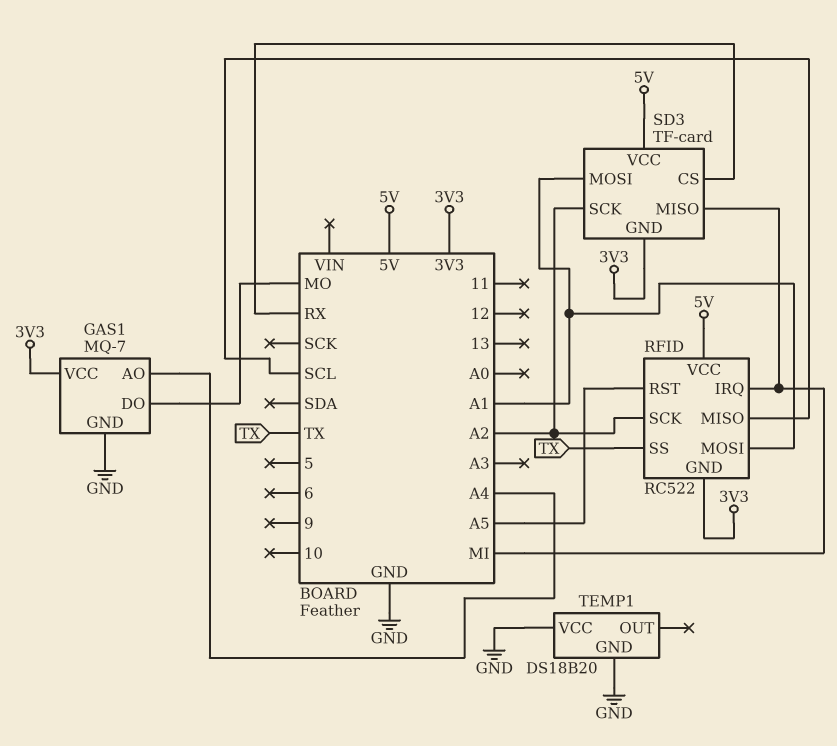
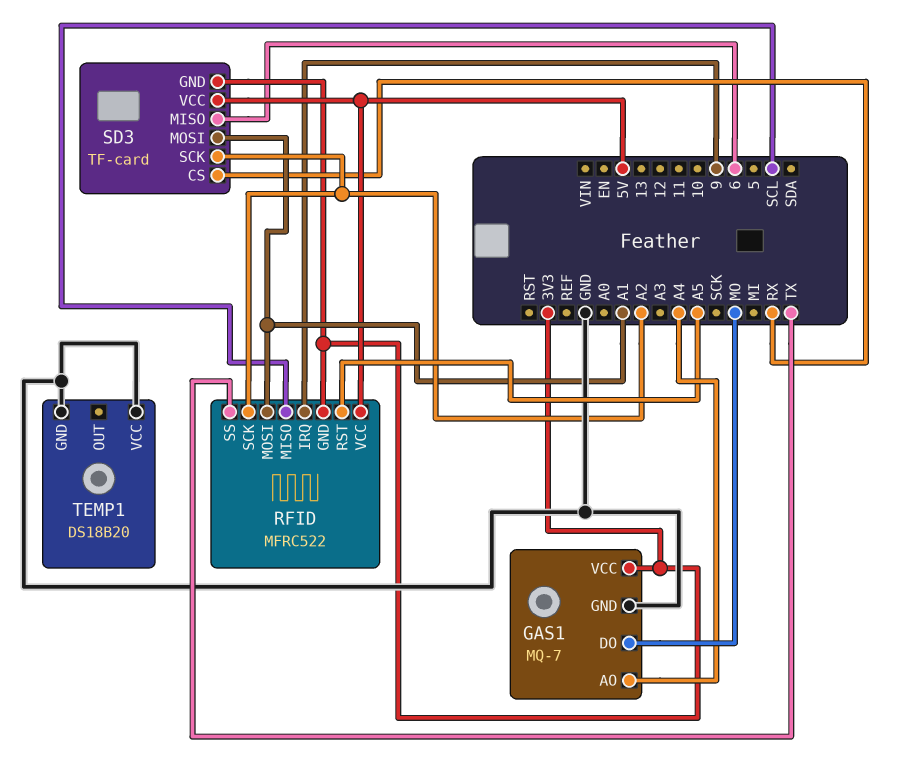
RFID: RC522 -> MFRC522
RFID pin IRQ: MI -> 9
SD3 pin MISO: MI -> 6

